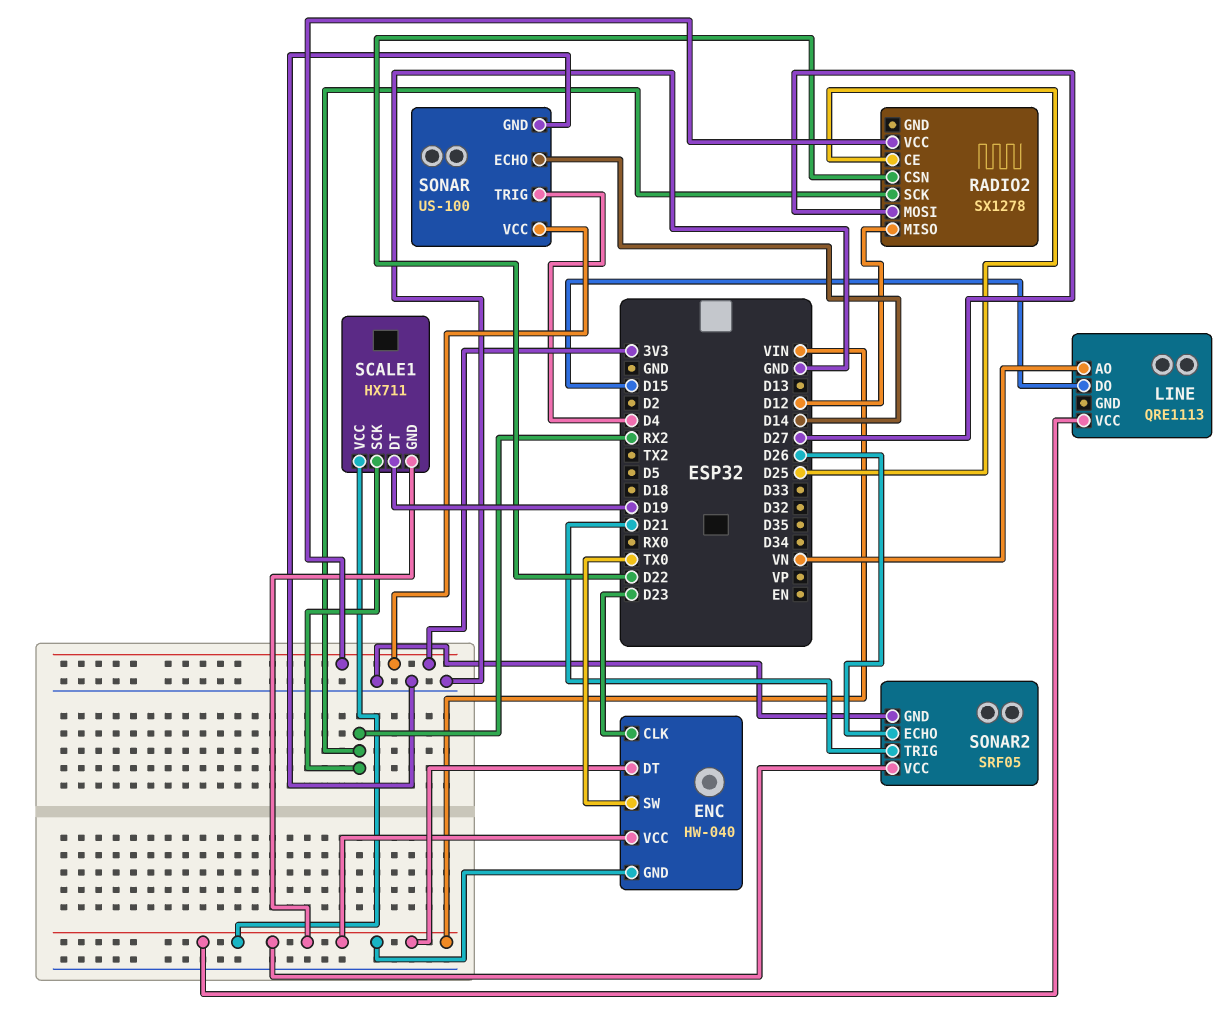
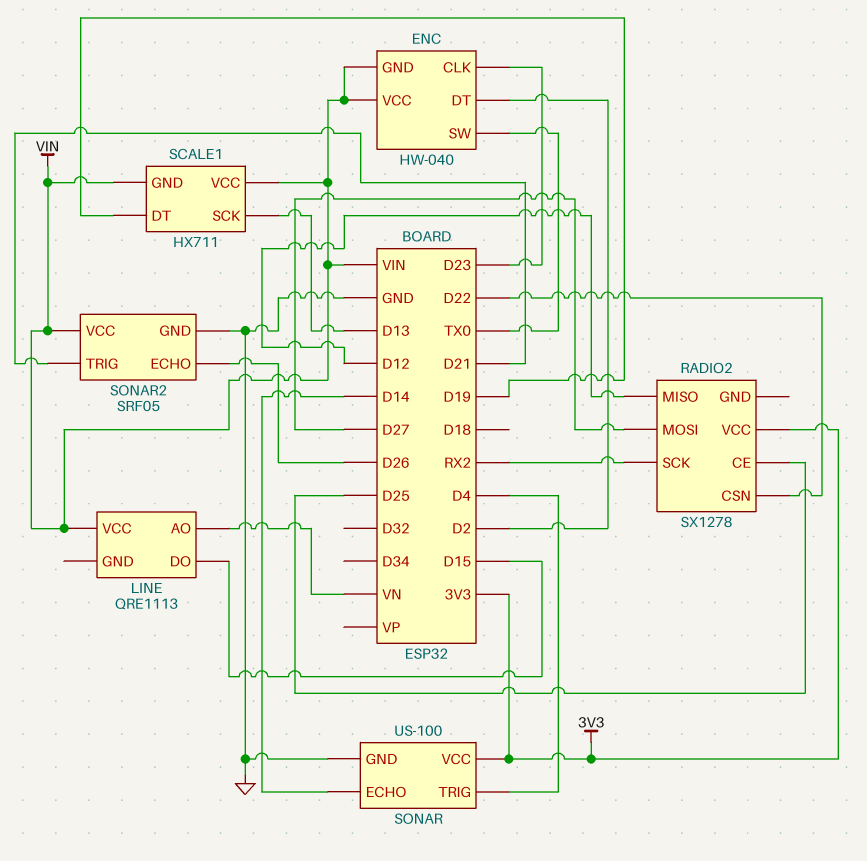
ENC pin DT: VIN -> D2
SCALE1 pin SCK: RX2 -> D13

